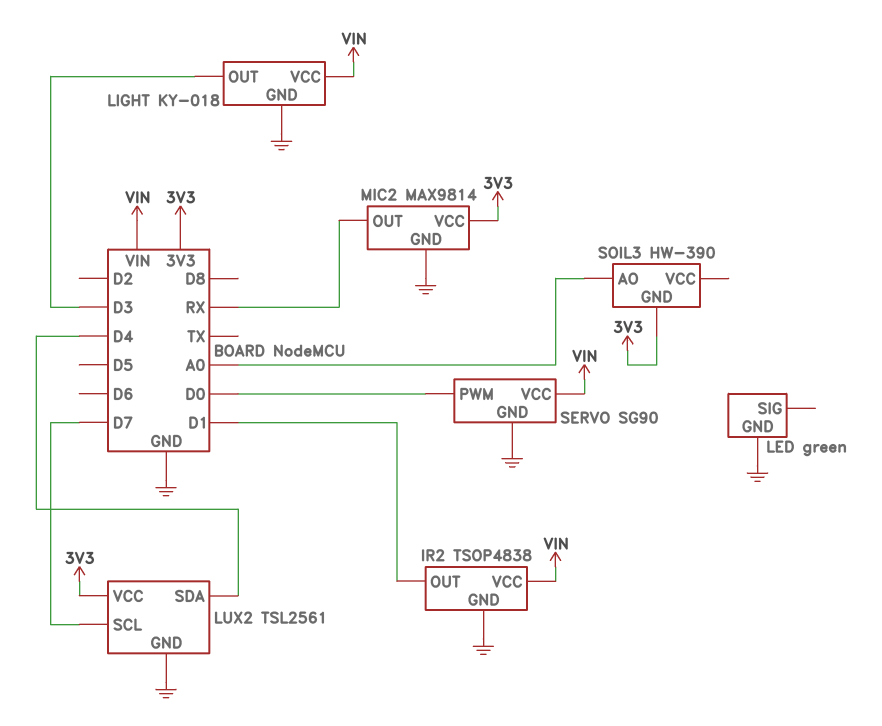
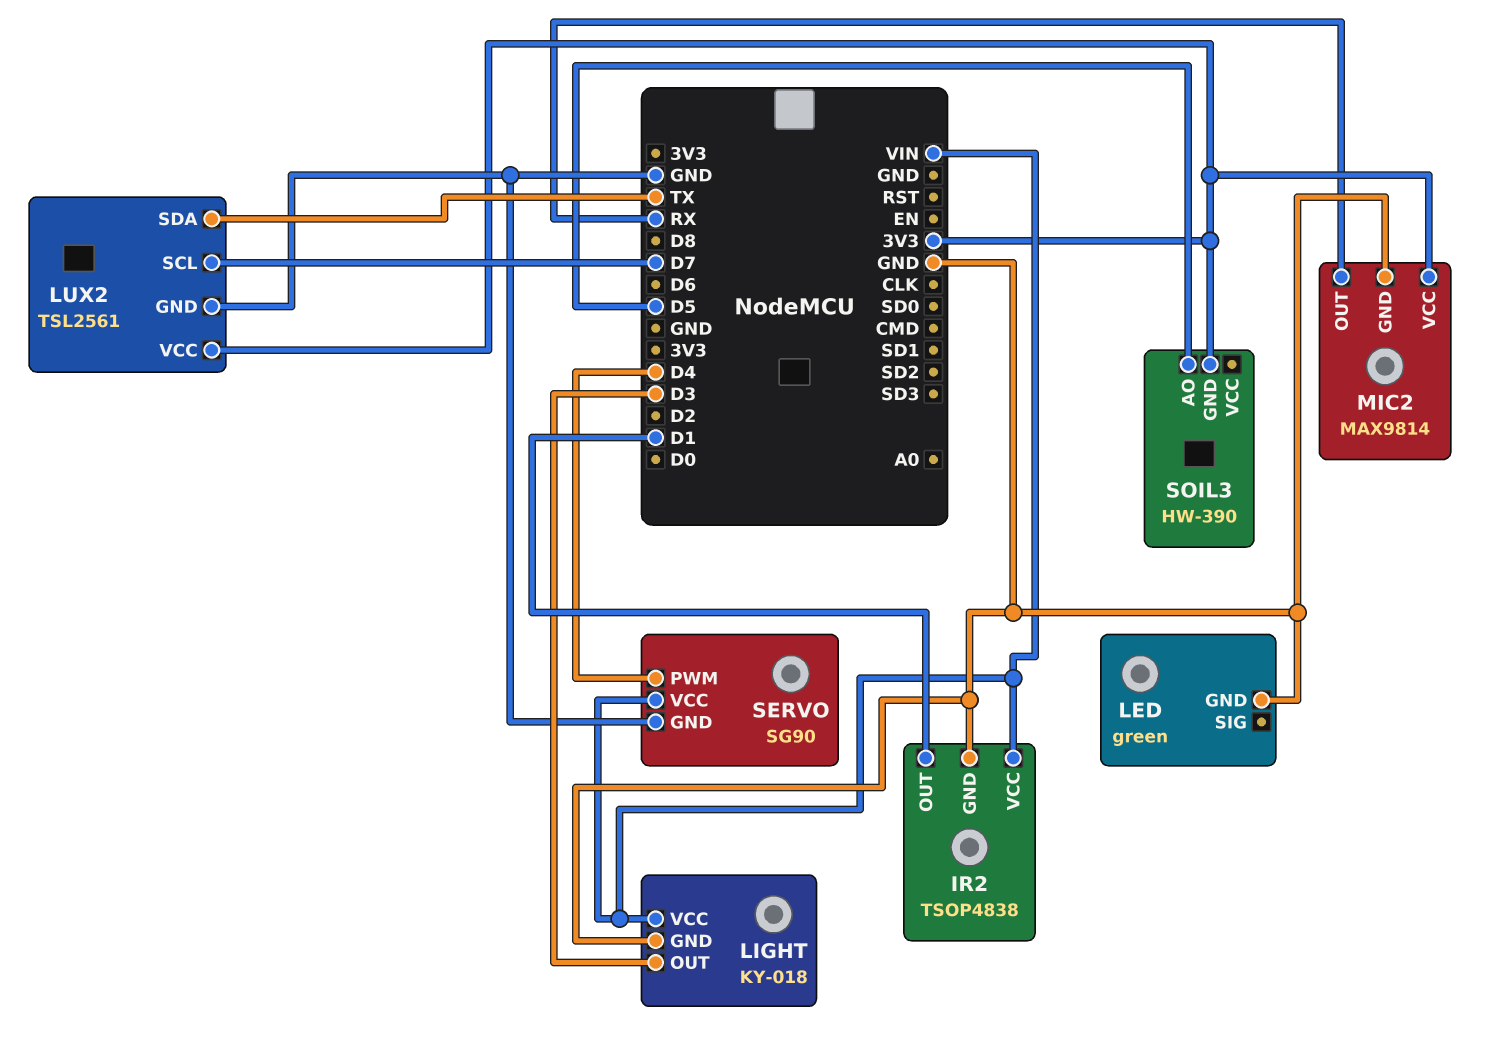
LUX2 pin SDA: D4 -> TX
SERVO pin PWM: D0 -> D4
SOIL3 pin AO: A0 -> D5

